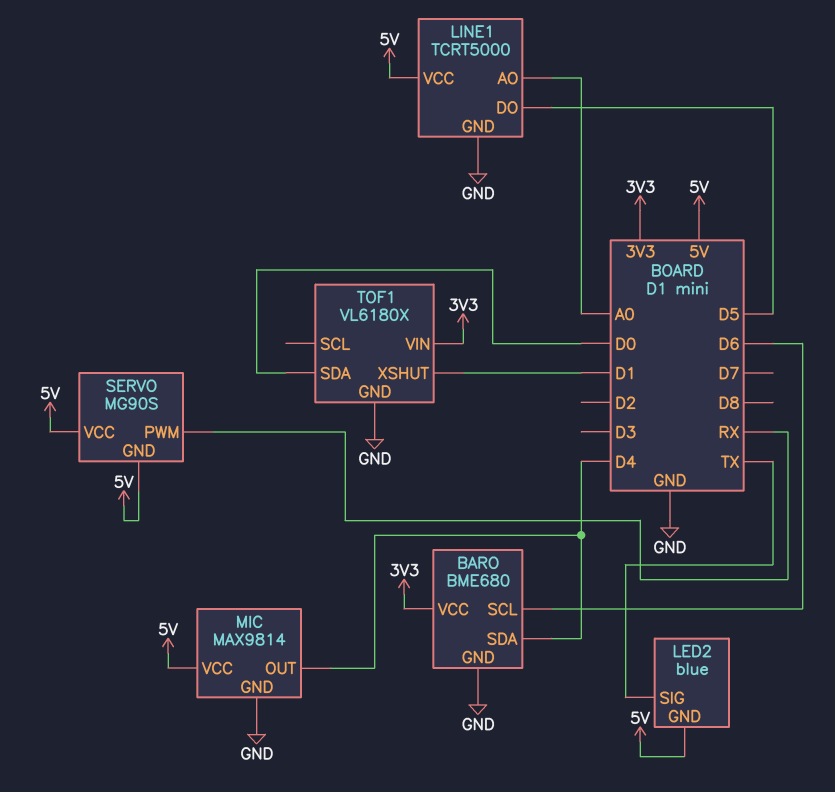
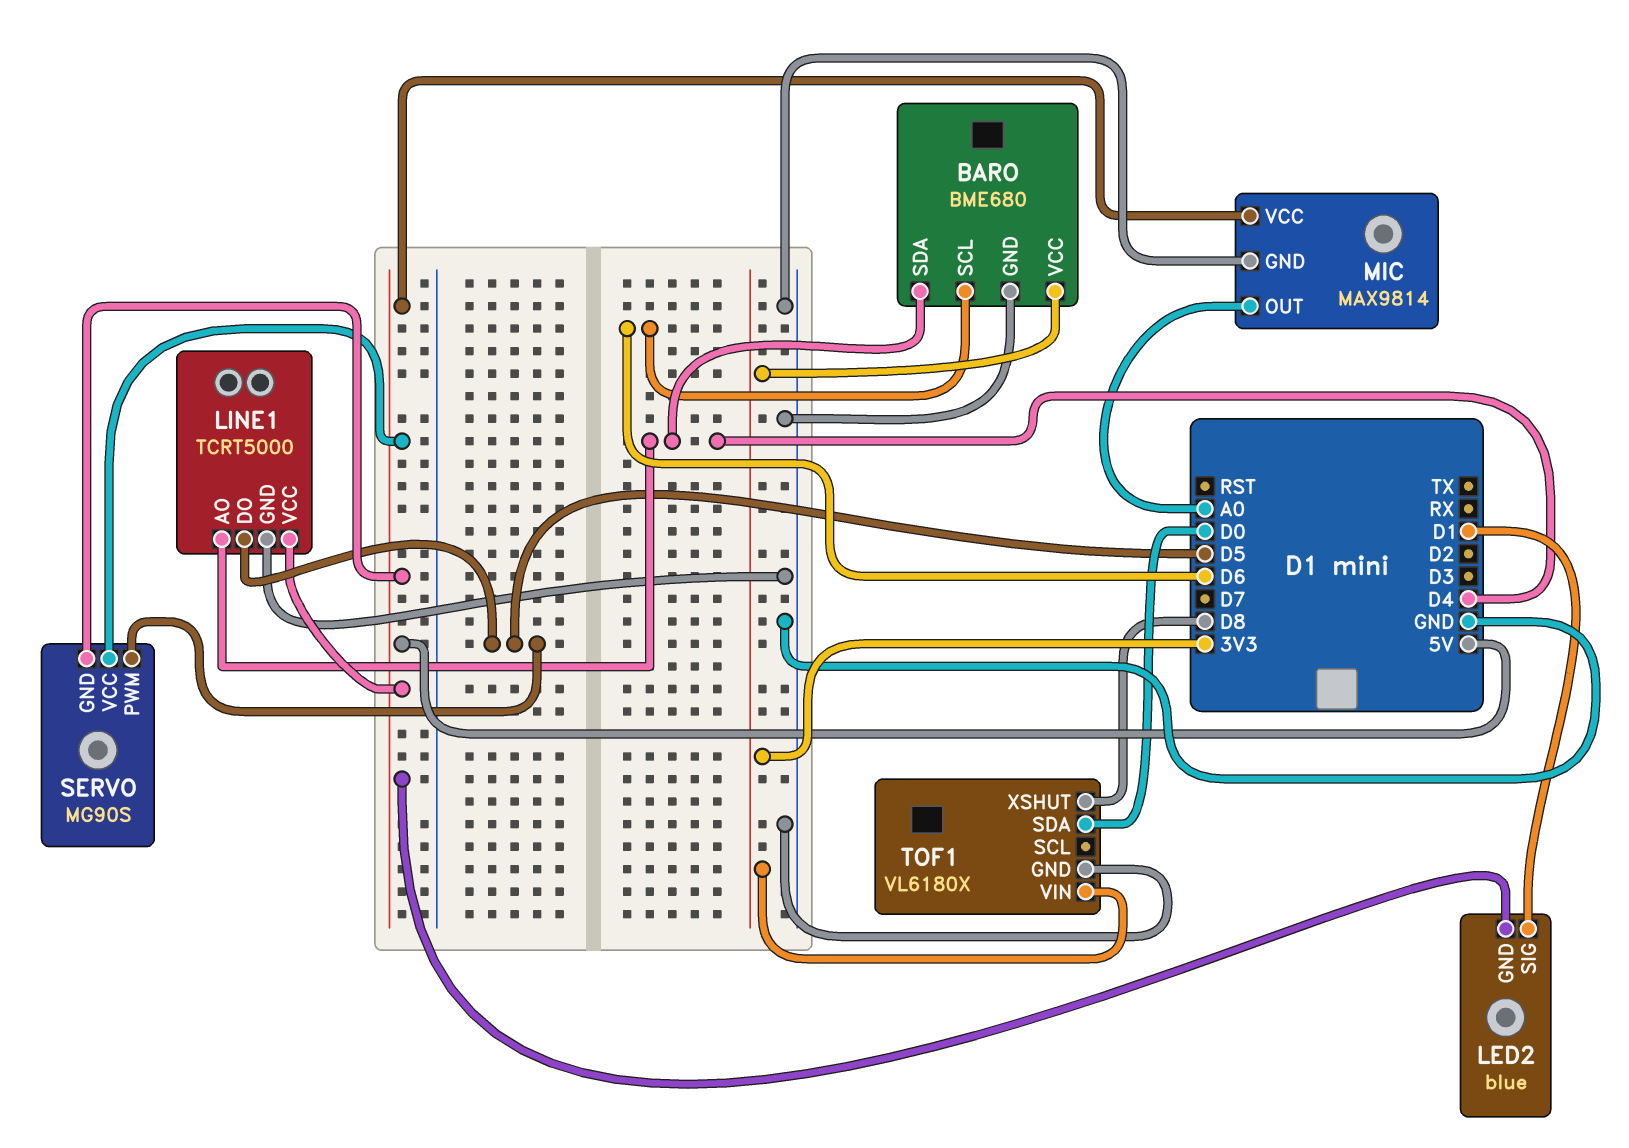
LED2 pin SIG: TX -> D1
LINE1 pin AO: A0 -> D4
MIC pin OUT: D4 -> A0
SERVO pin PWM: RX -> D5
TOF1 pin XSHUT: D1 -> D8

